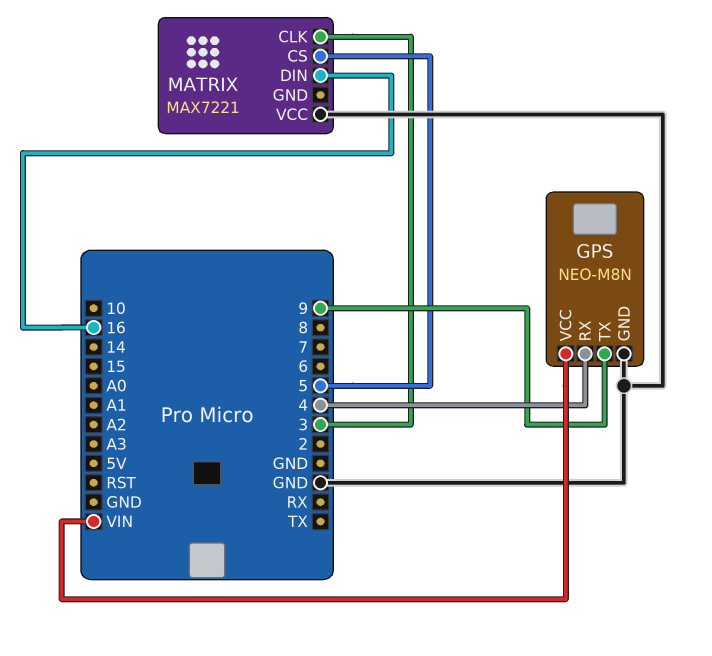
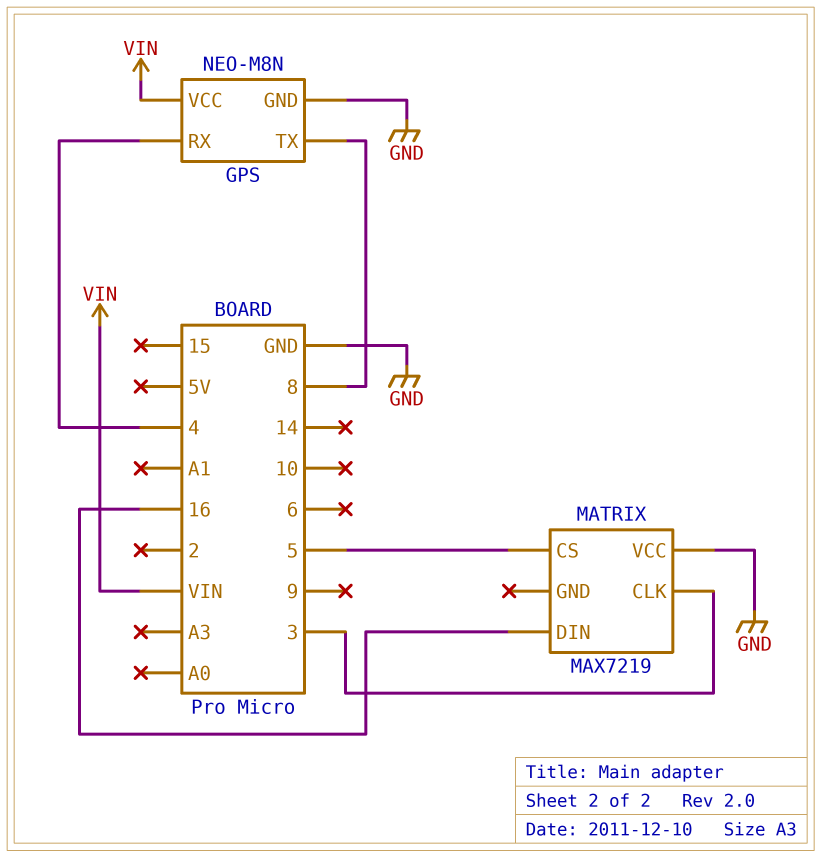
GPS pin TX: 9 -> 8
MATRIX: MAX7221 -> MAX7219

